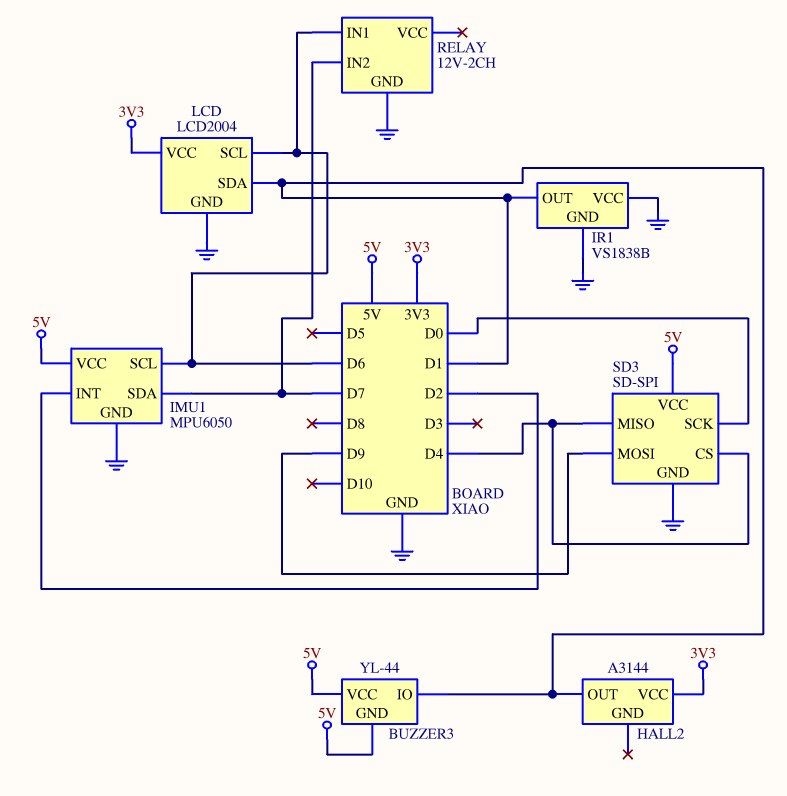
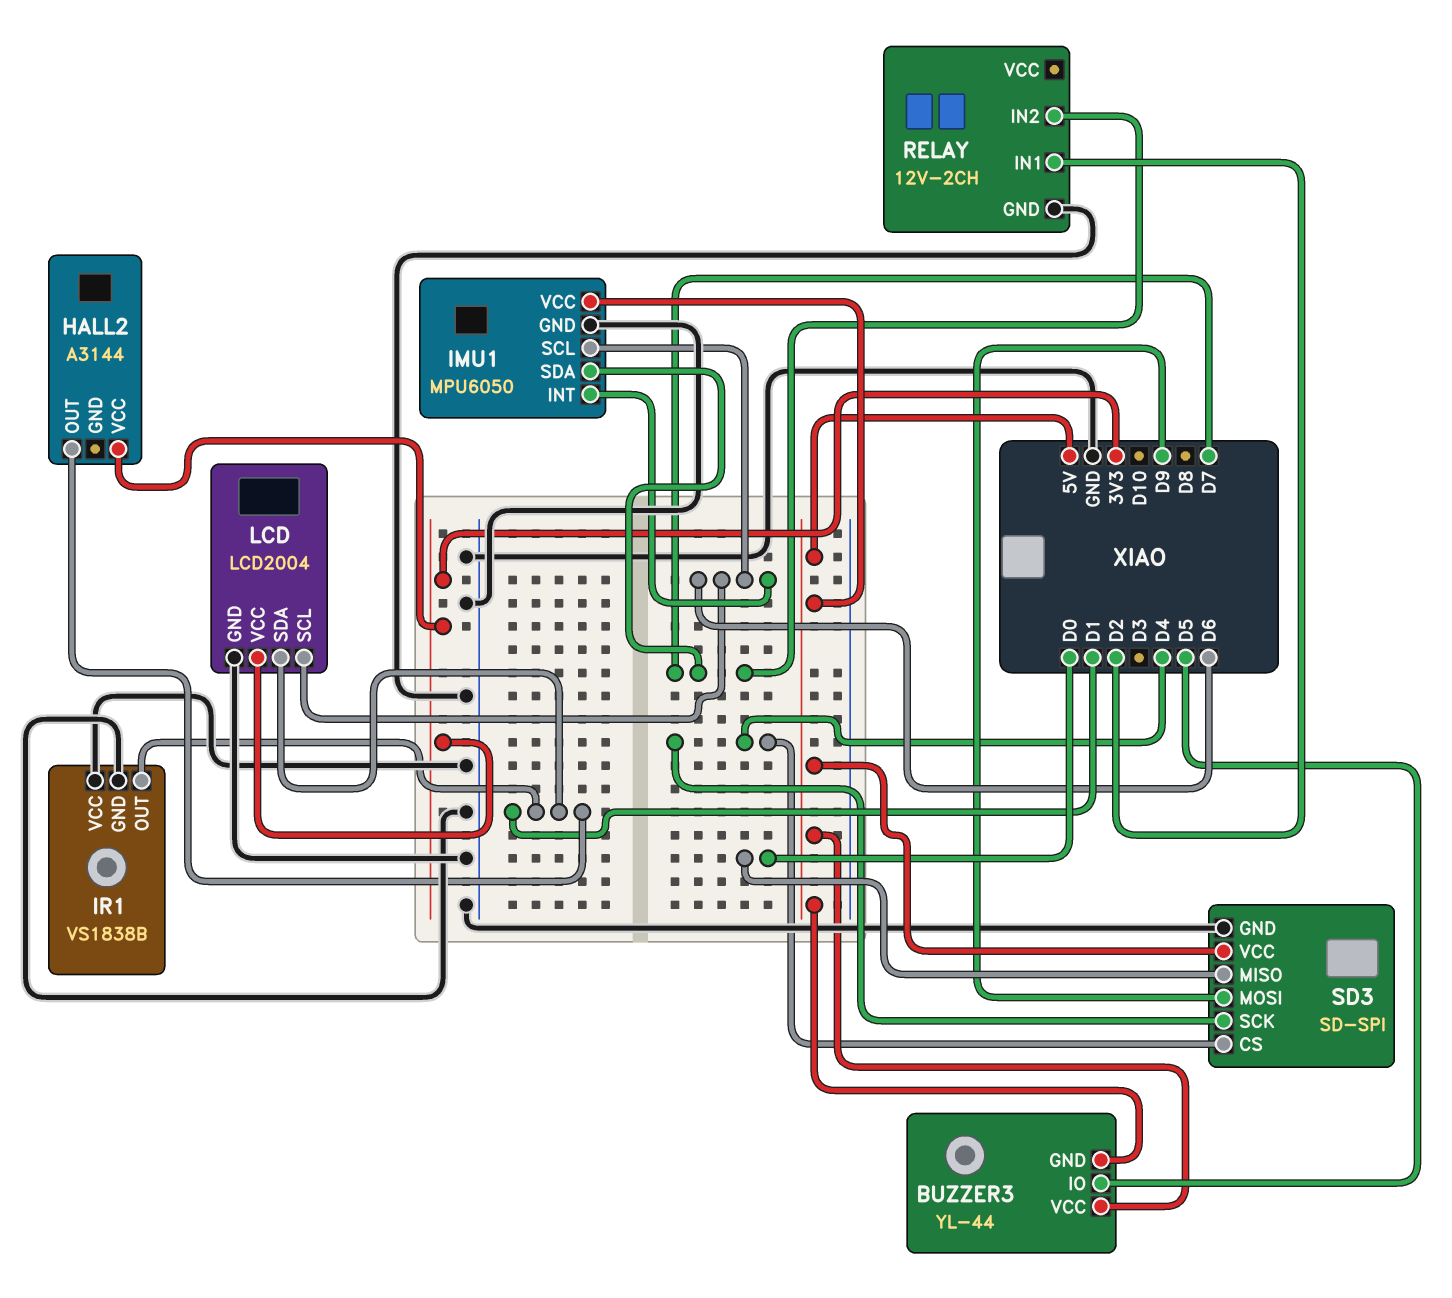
BUZZER3 pin IO: D1 -> D5
IMU1 pin INT: D2 -> D6
RELAY pin IN1: D6 -> D2
SD3 pin MISO: D4 -> D0
SD3 pin SCK: D0 -> D4

